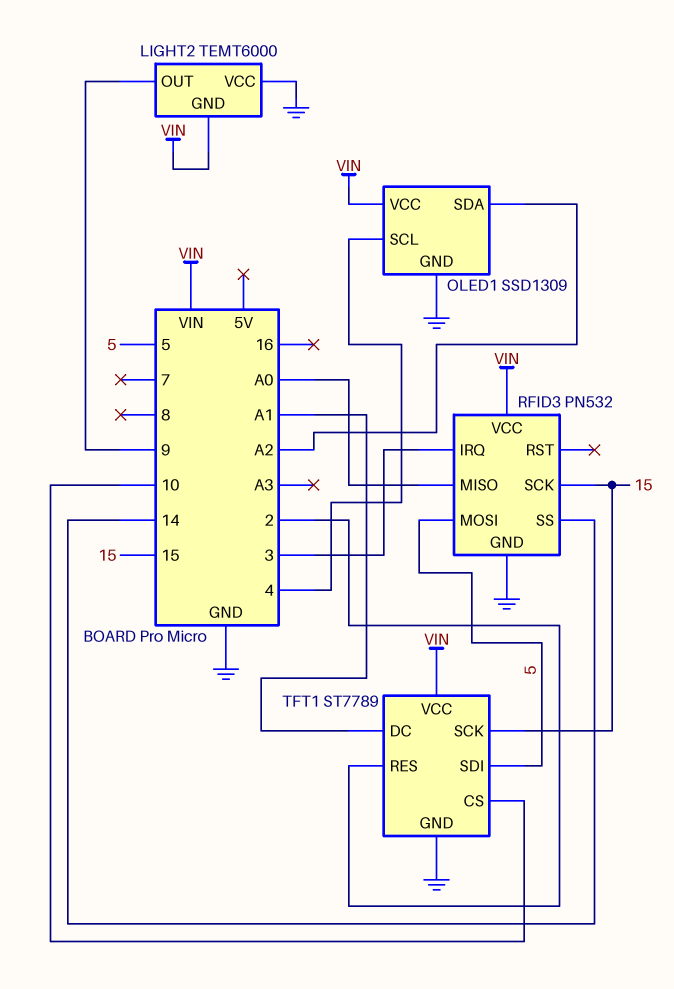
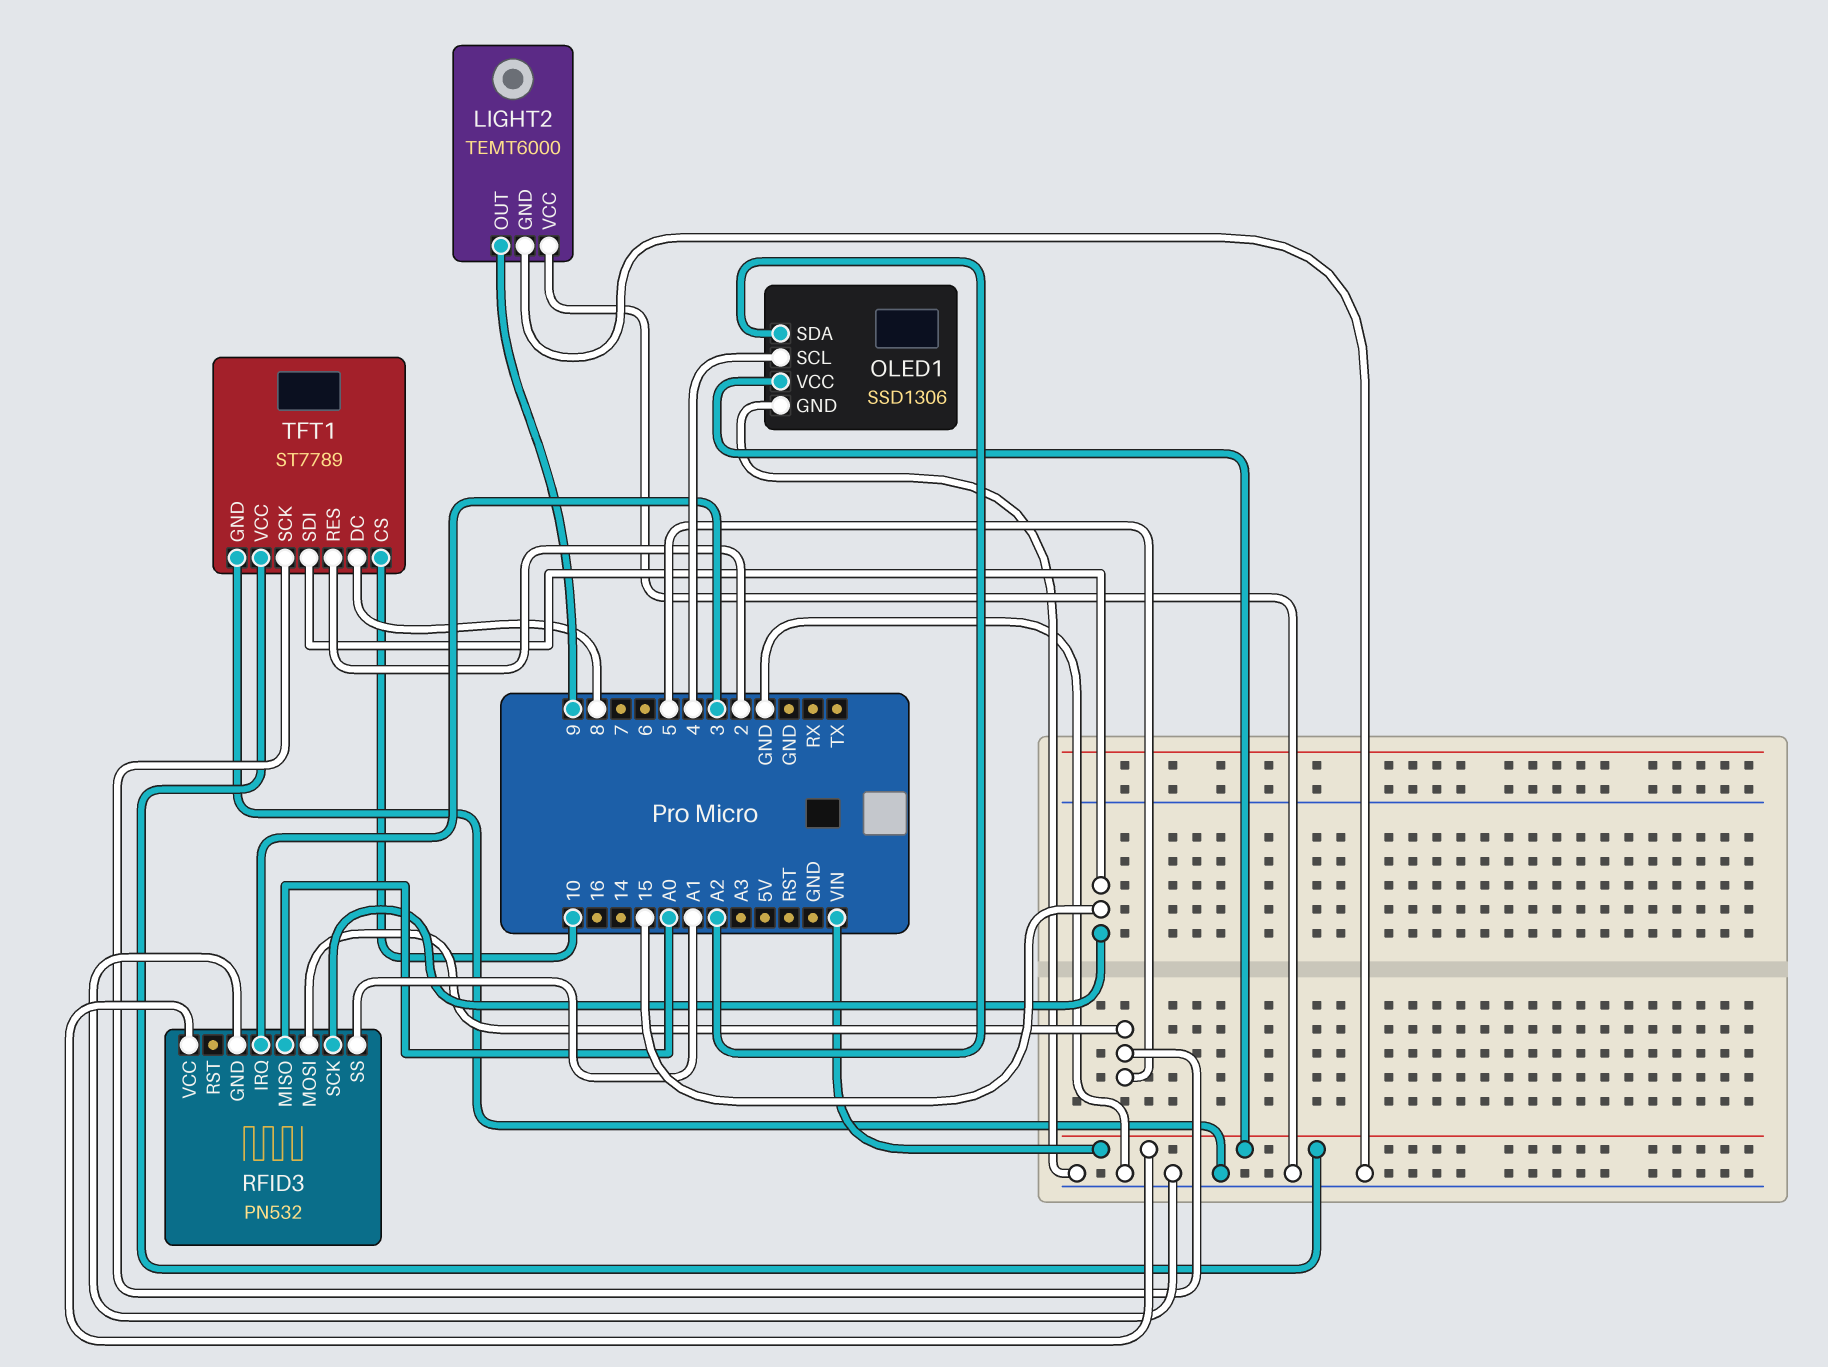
LIGHT2 pin GND: VIN -> GND
OLED1: SSD1309 -> SSD1306
RFID3 pin SS: 14 -> A1
TFT1 pin DC: A1 -> 8
TFT1 pin SCK: 15 -> 5
TFT1 pin SDI: 5 -> 15

